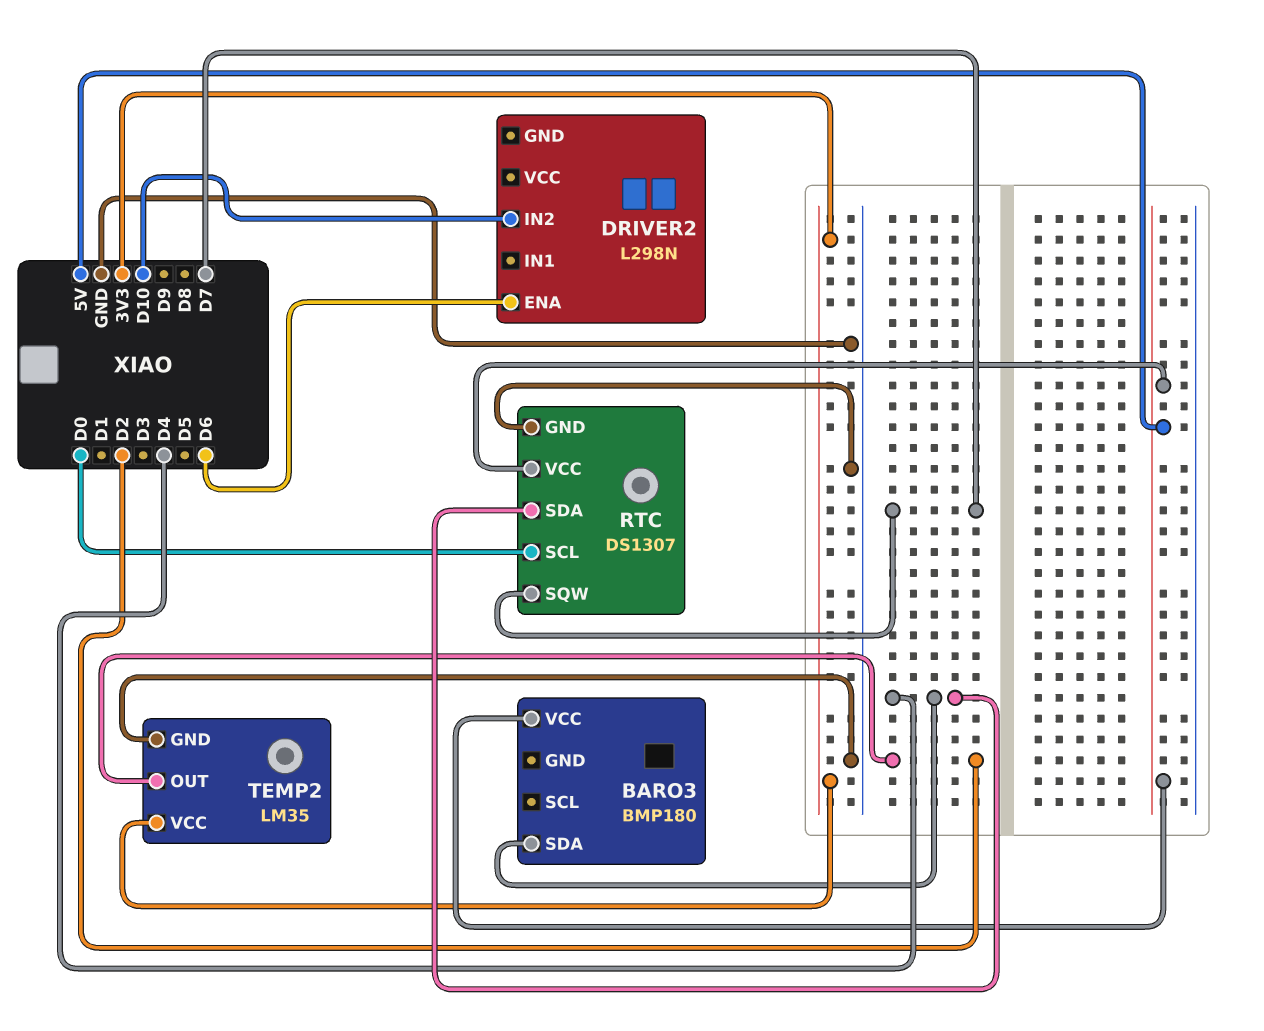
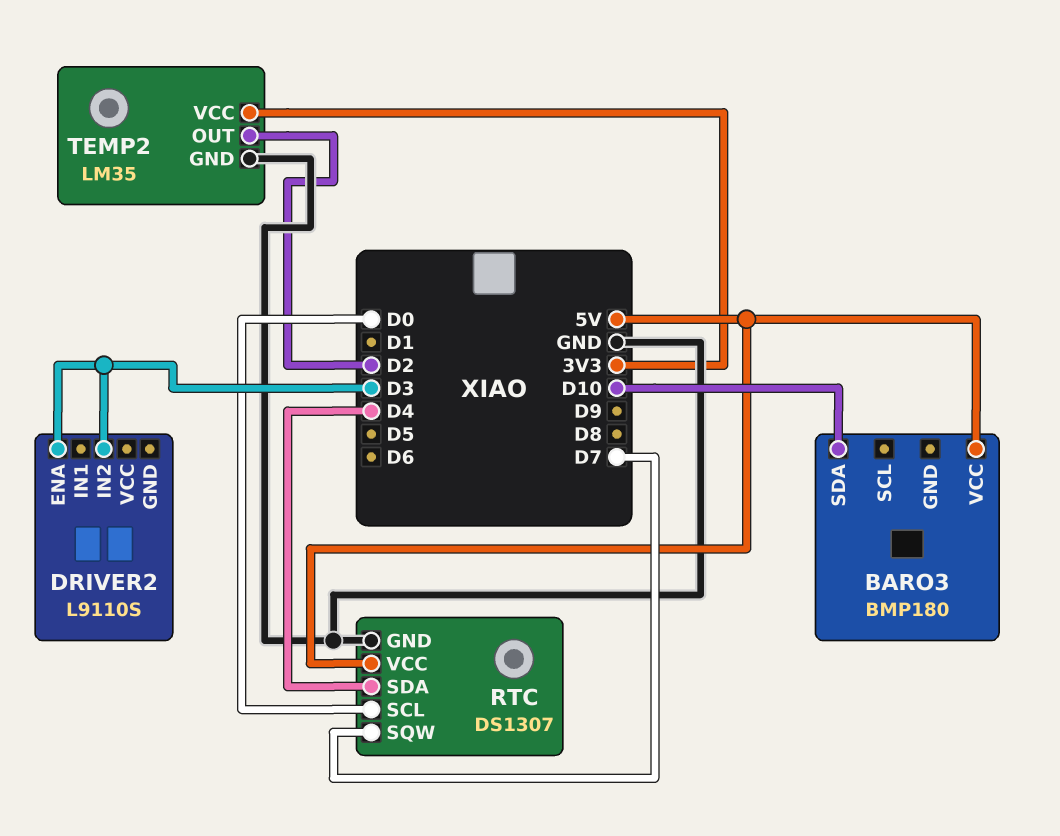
BARO3 pin SDA: D4 -> D10
DRIVER2: L298N -> L9110S
DRIVER2 pin ENA: D6 -> D3
DRIVER2 pin IN2: D10 -> D3

